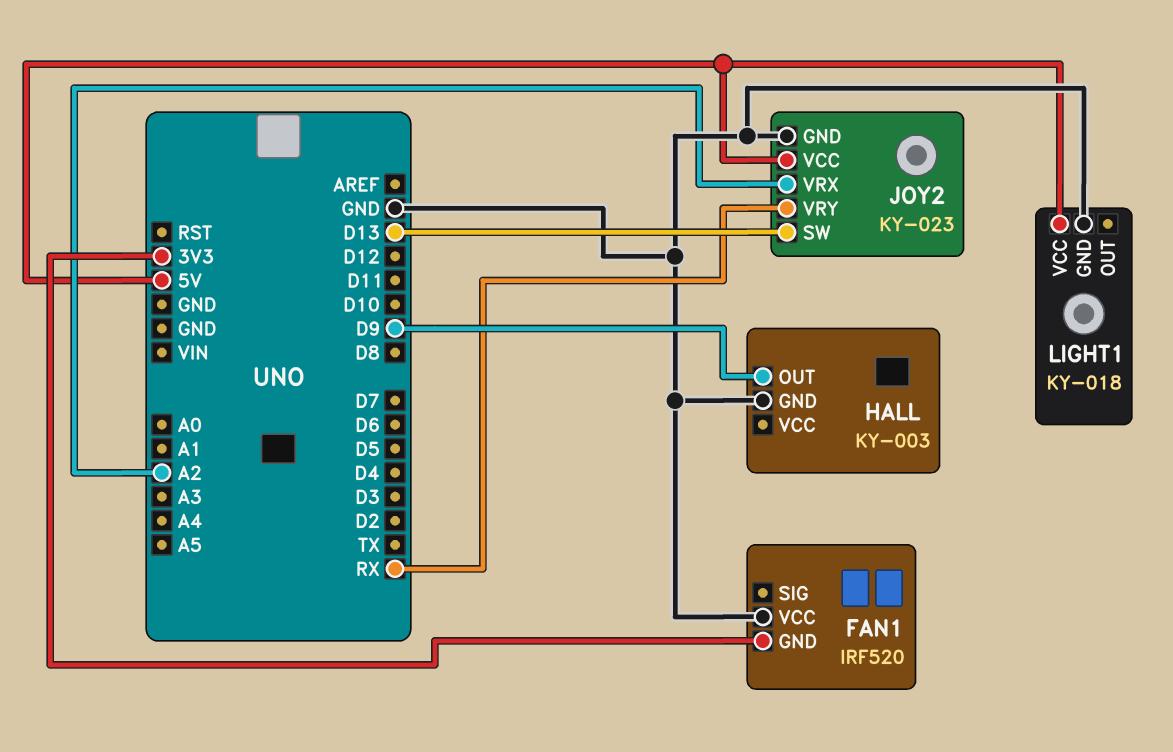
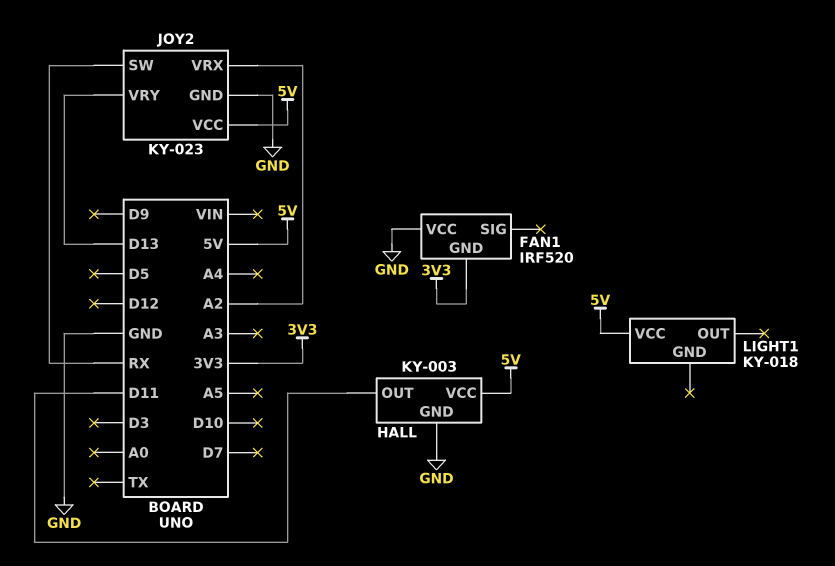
HALL pin OUT: D9 -> D11
HALL pin VCC: none -> 5V
JOY2 pin SW: D13 -> RX
JOY2 pin VRY: RX -> D13
LIGHT1 pin GND: GND -> none

